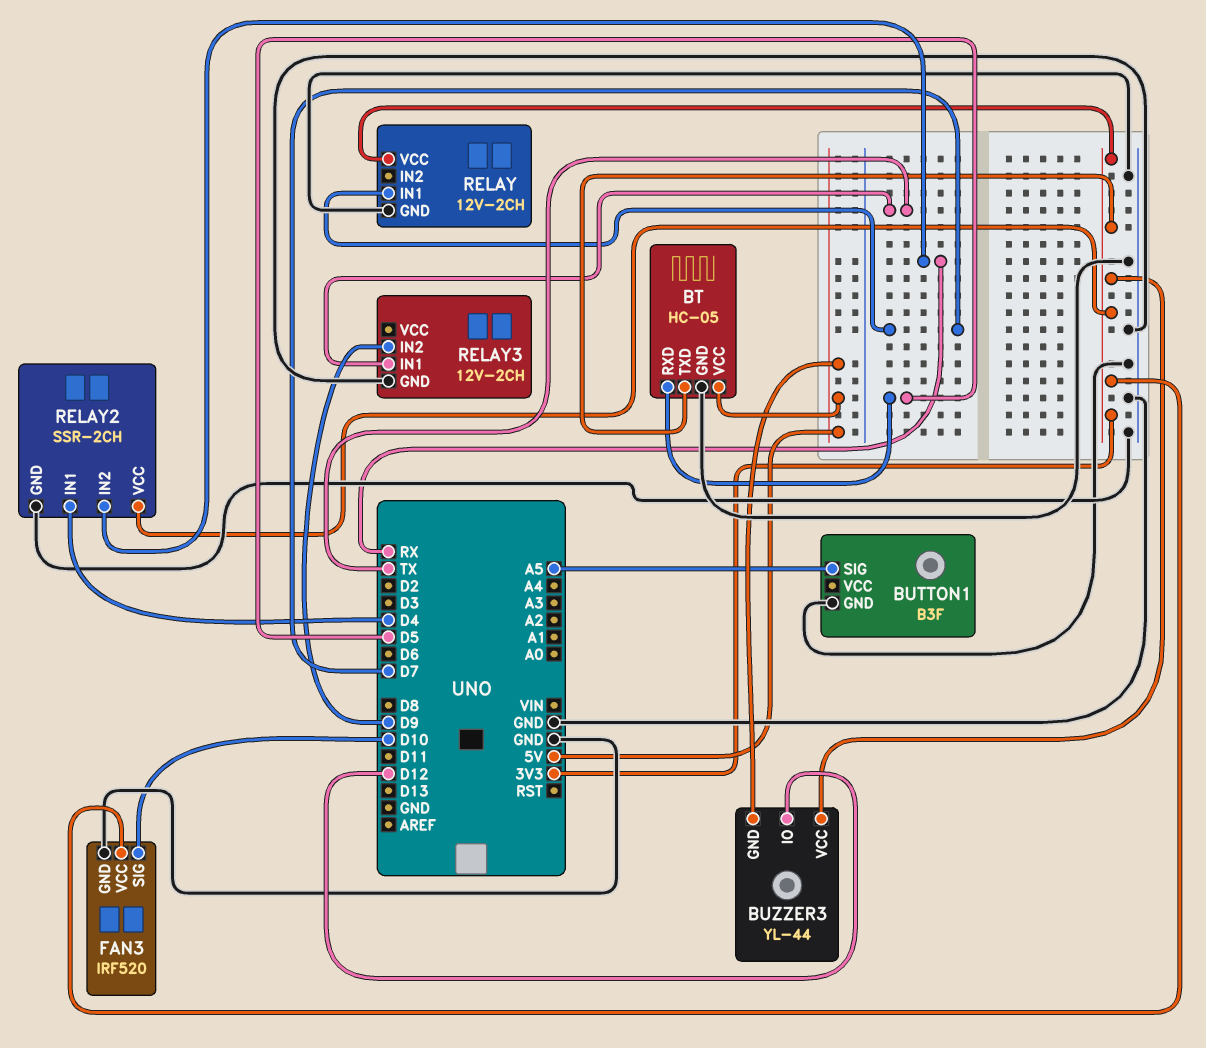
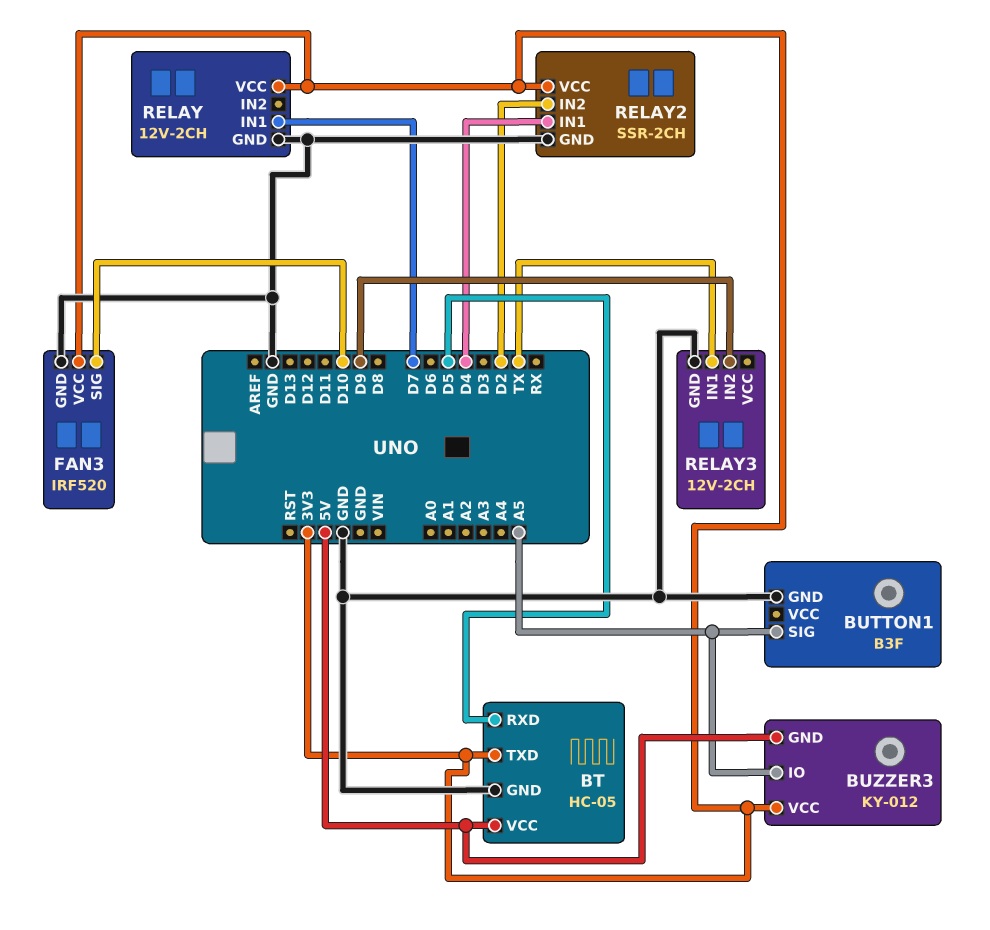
BUZZER3: YL-44 -> KY-012
BUZZER3 pin IO: D12 -> A5
RELAY2 pin IN2: RX -> D2

